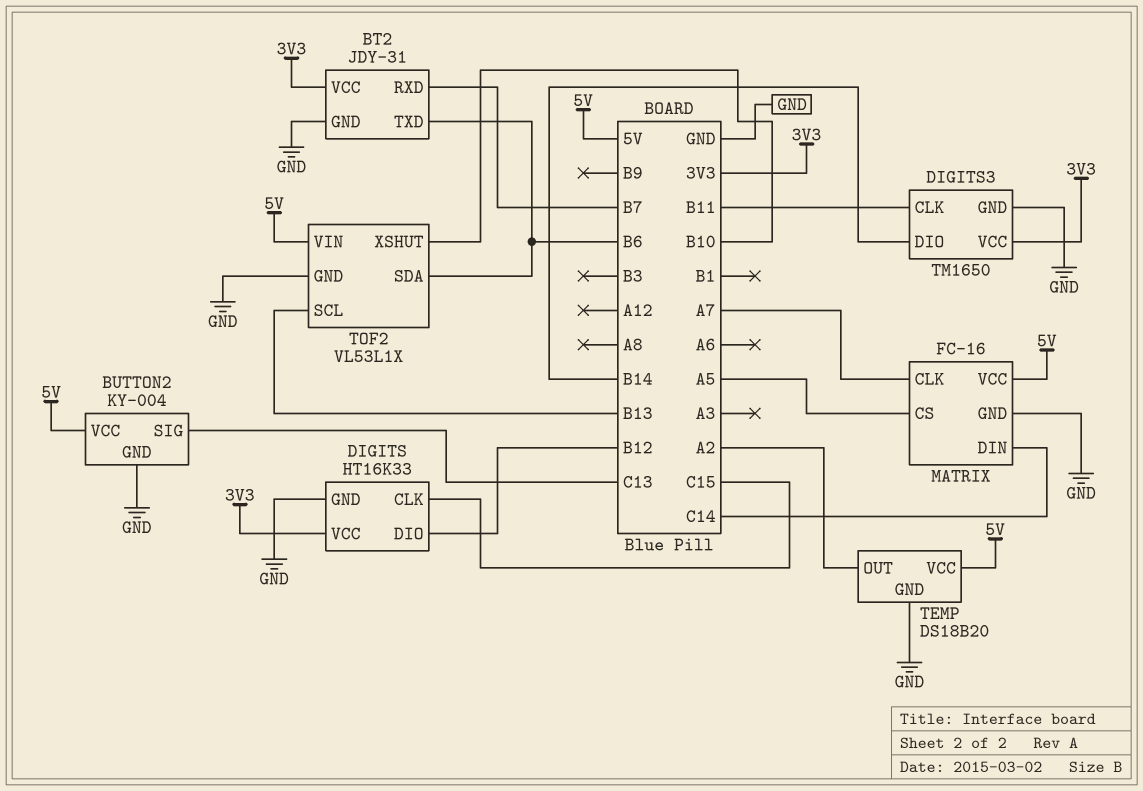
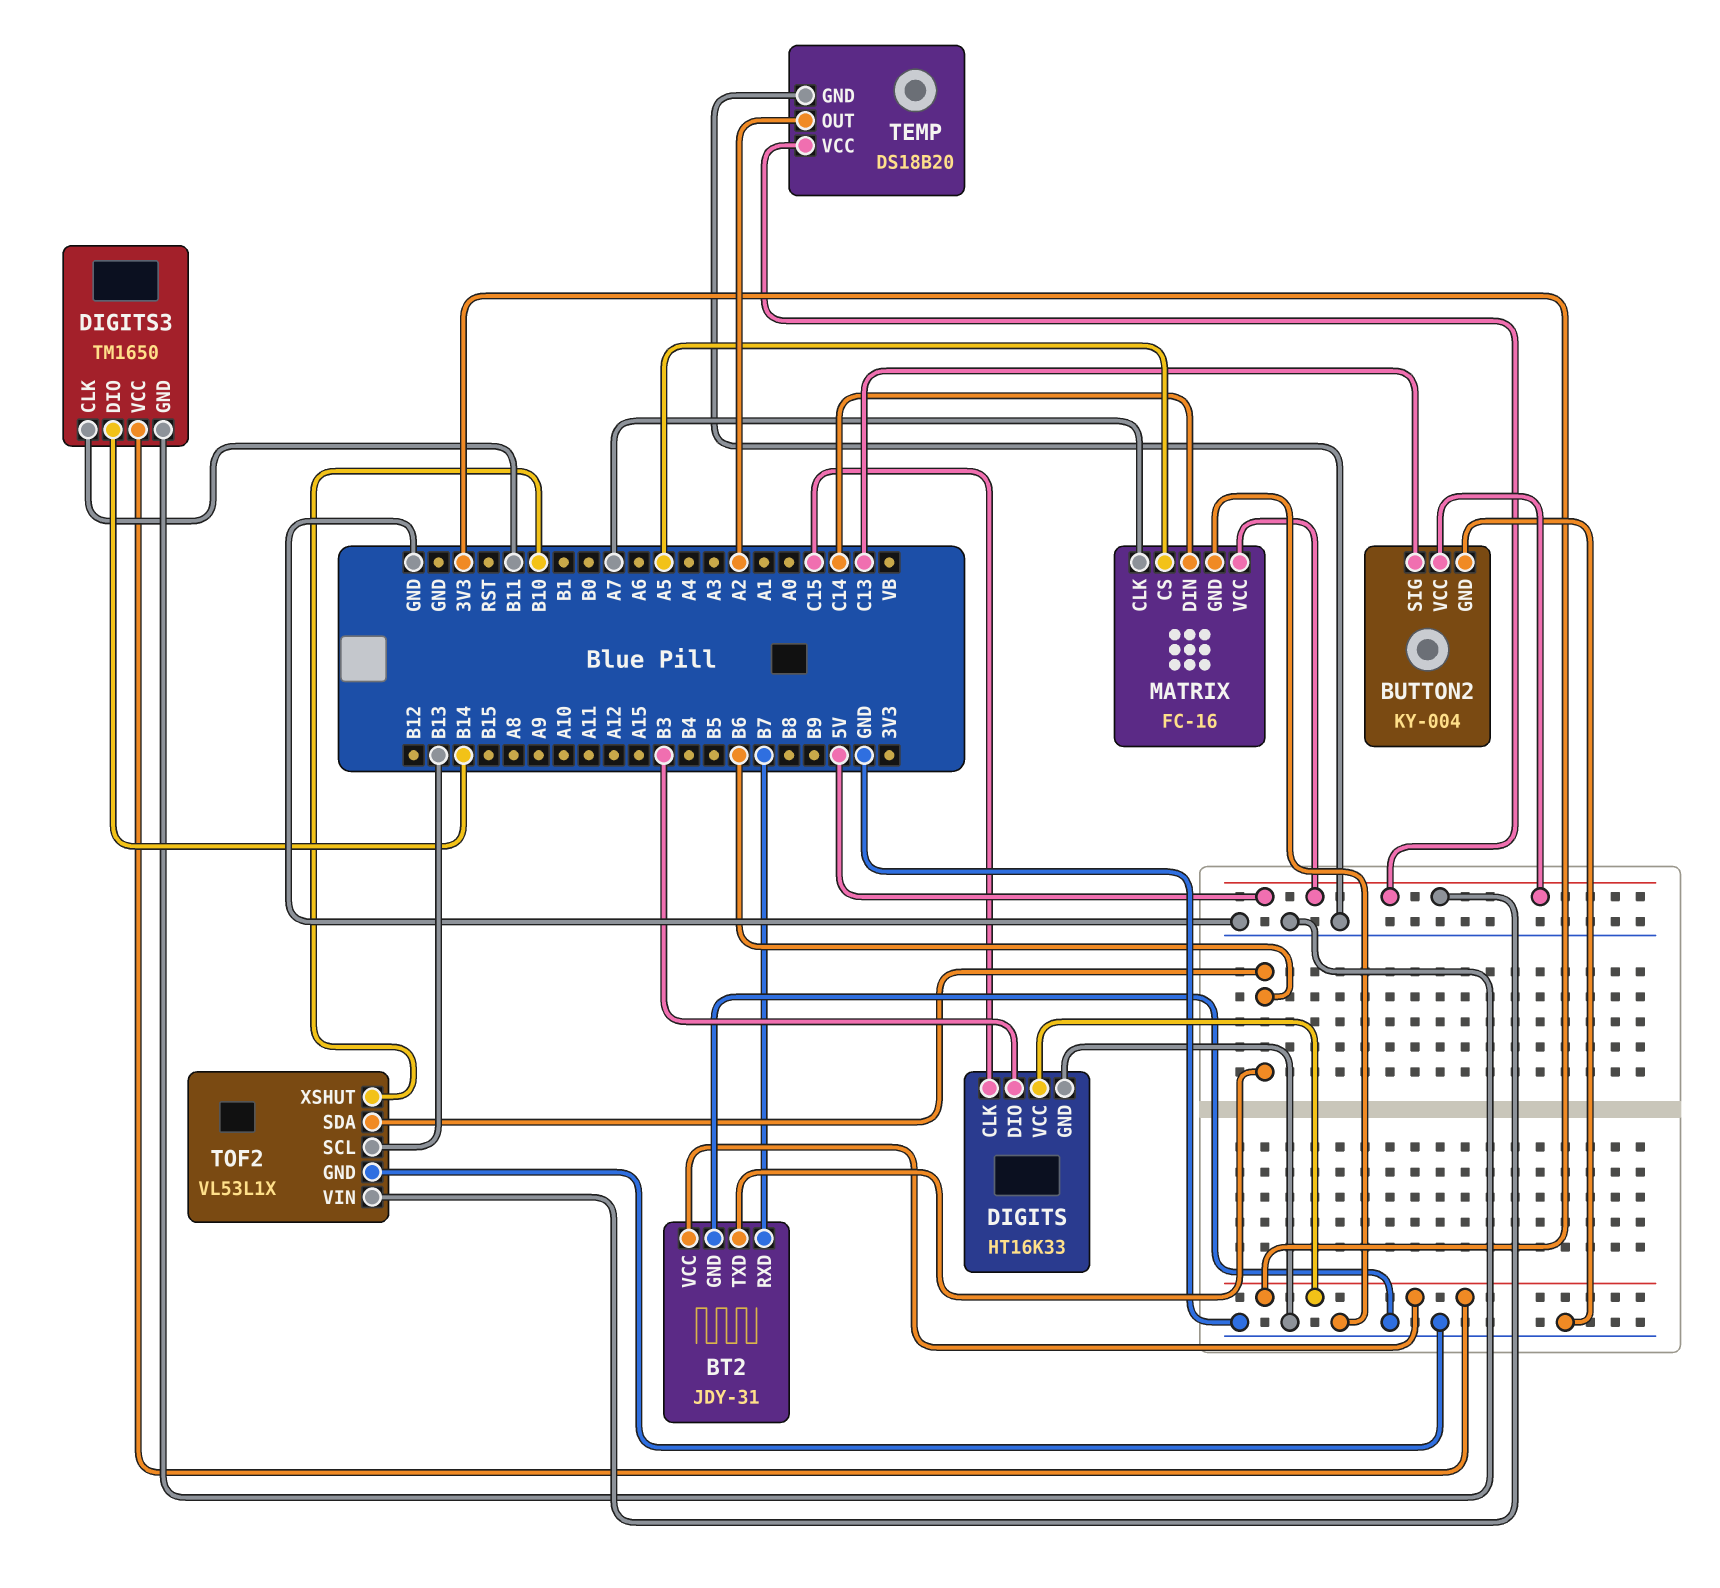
DIGITS pin DIO: B12 -> B3

